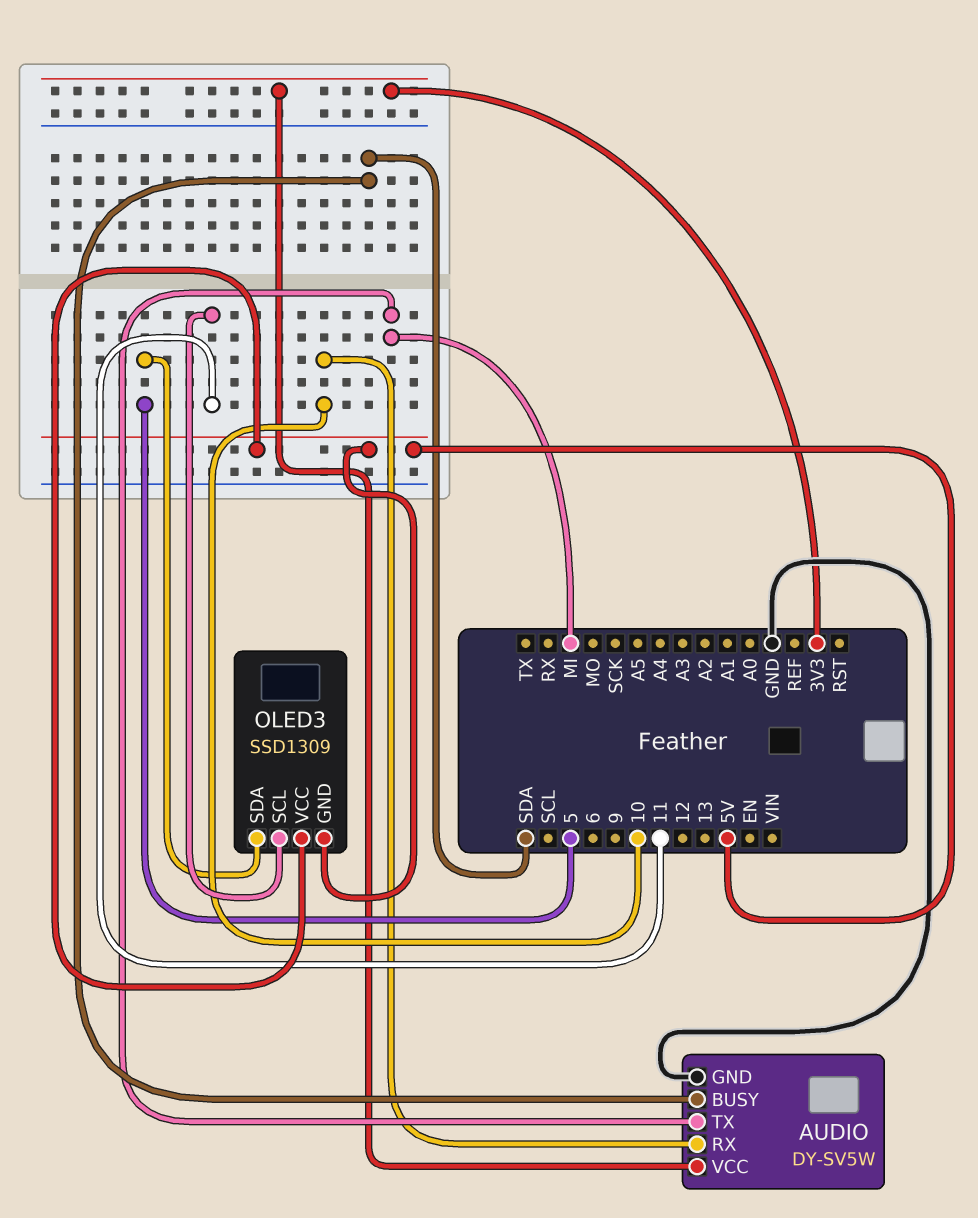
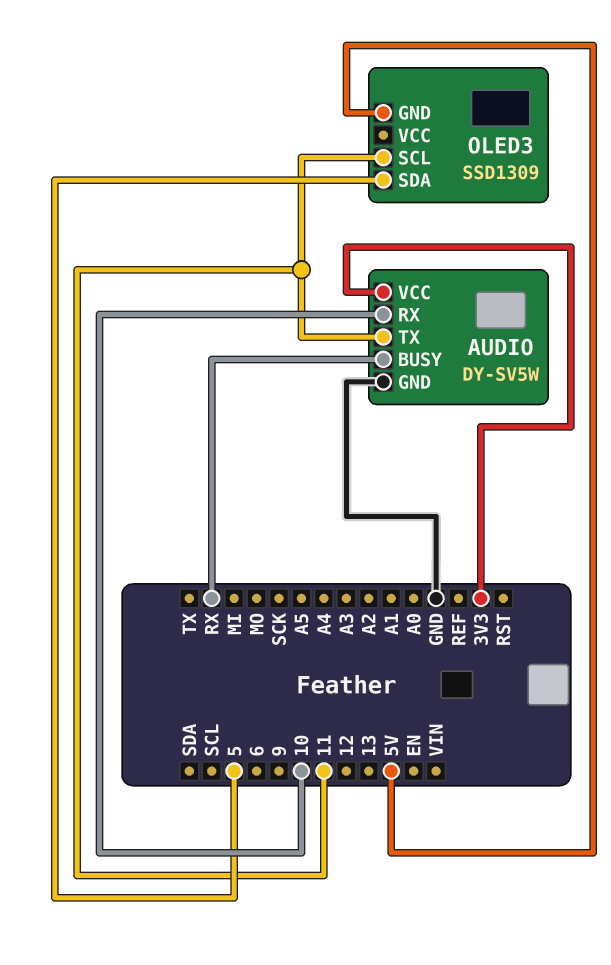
AUDIO pin BUSY: SDA -> RX
AUDIO pin TX: MI -> 11
OLED3 pin VCC: 5V -> none

